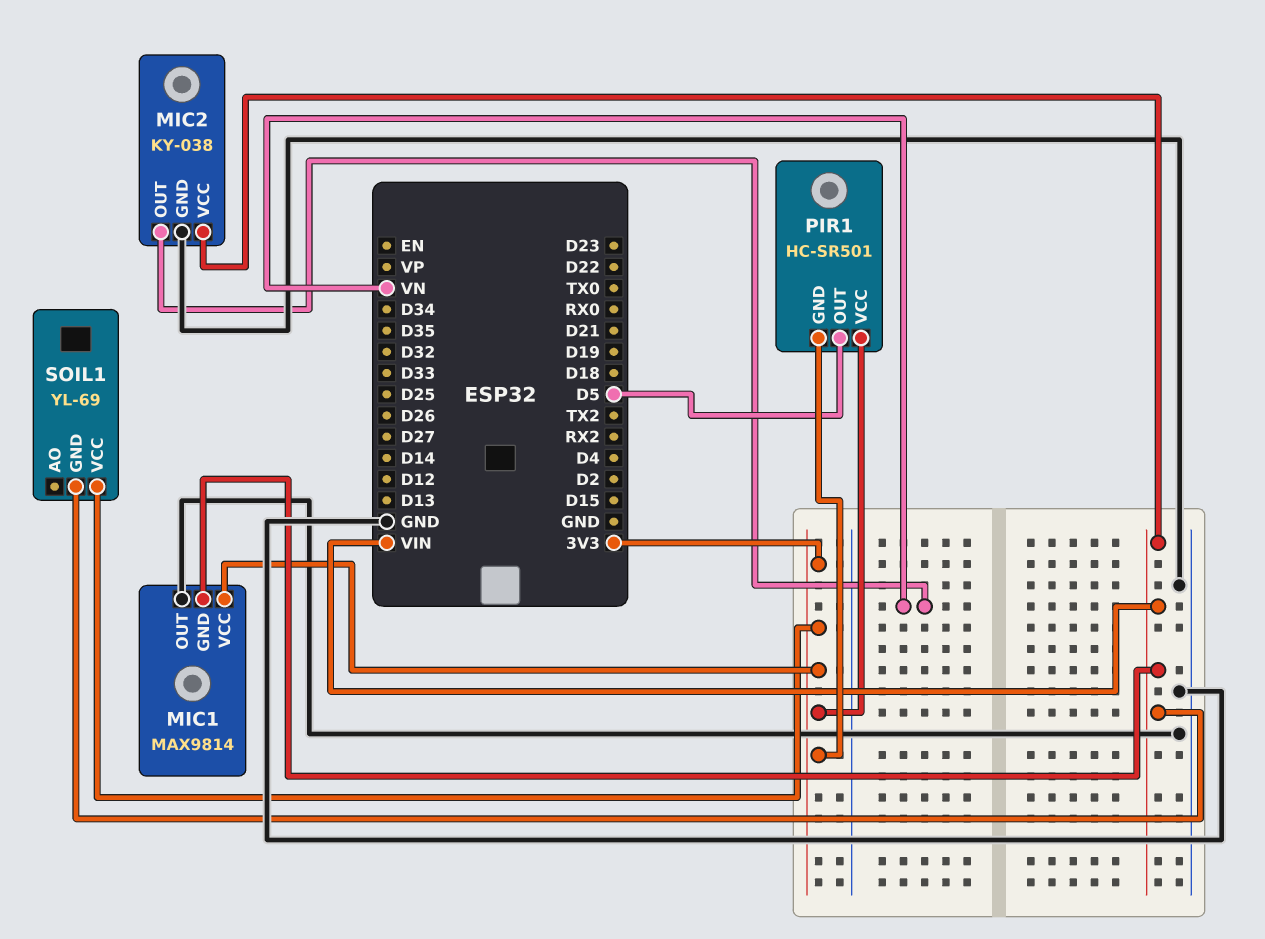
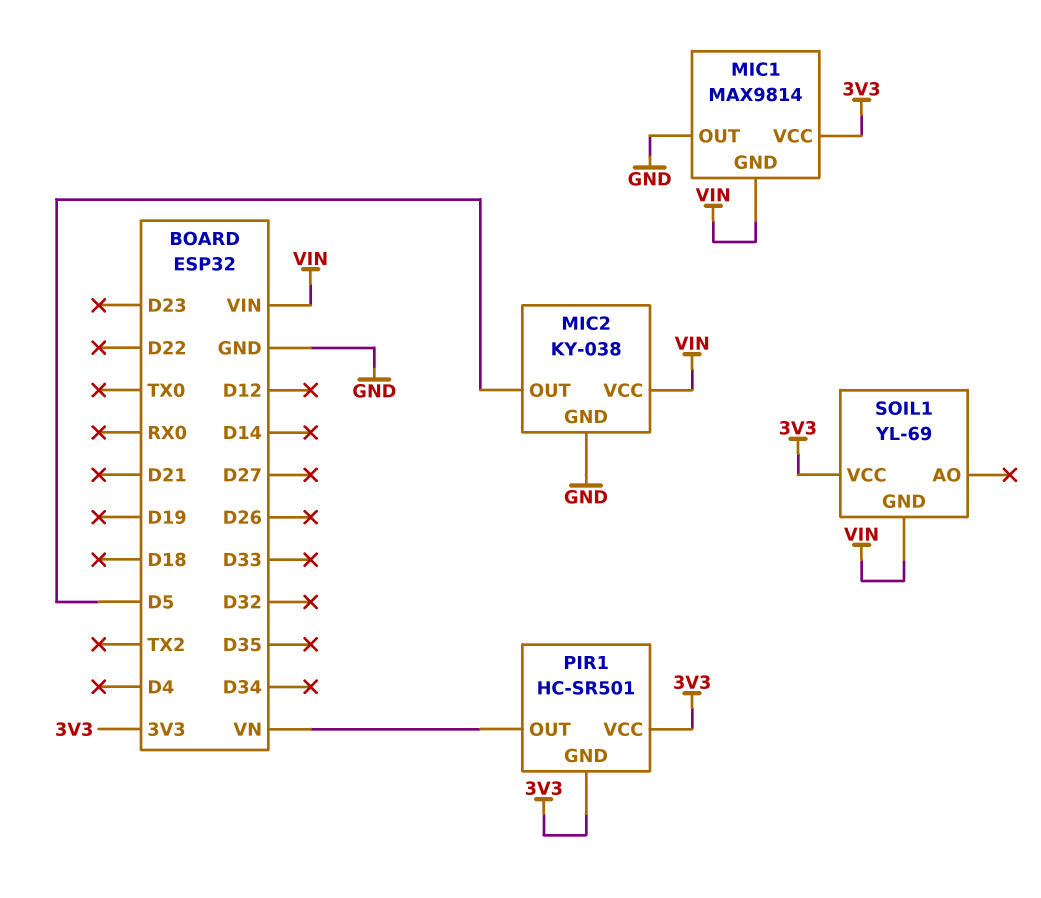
MIC2 pin OUT: VN -> D5
PIR1 pin OUT: D5 -> VN

